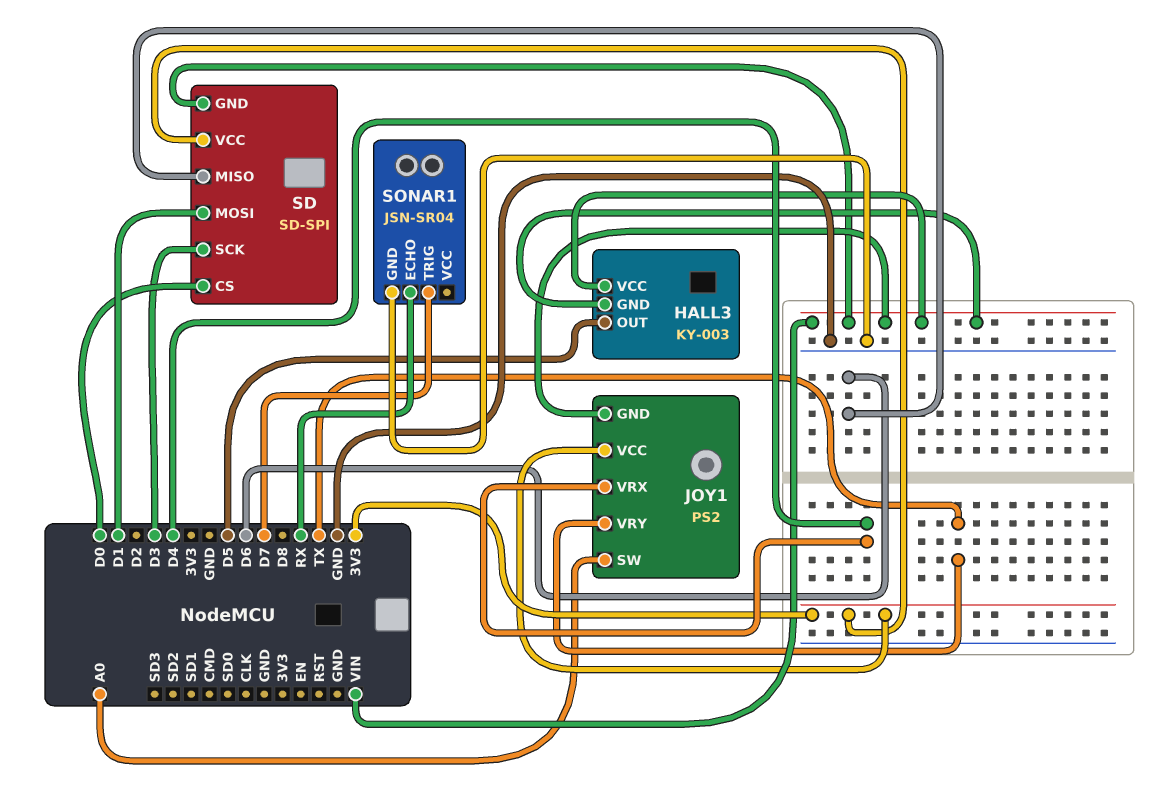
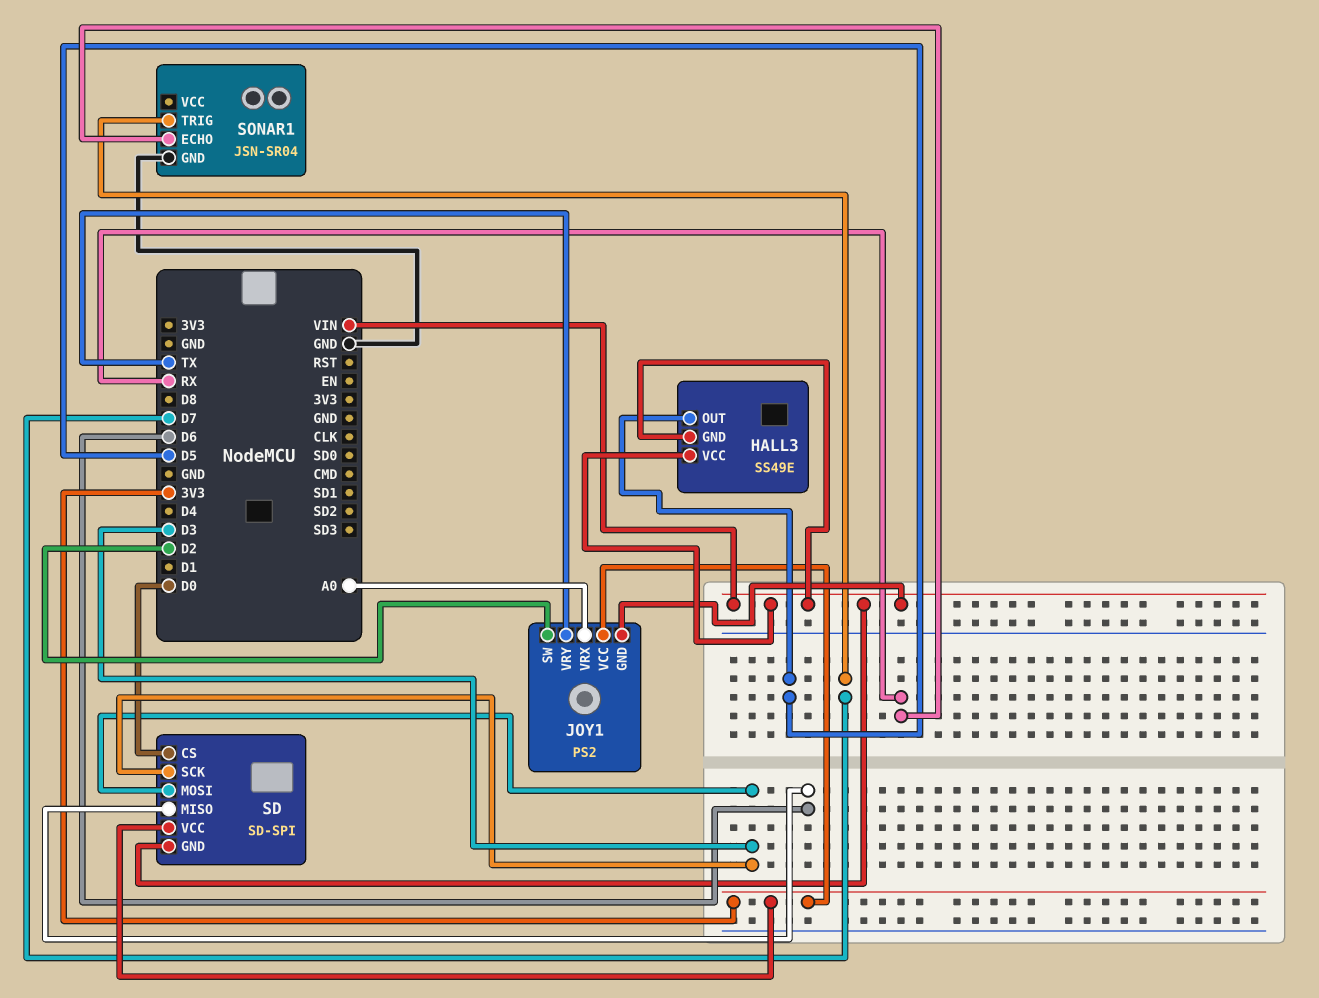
HALL3: KY-003 -> SS49E
JOY1 pin SW: A0 -> D2
JOY1 pin VRX: D4 -> A0
SD pin MOSI: D1 -> D3

